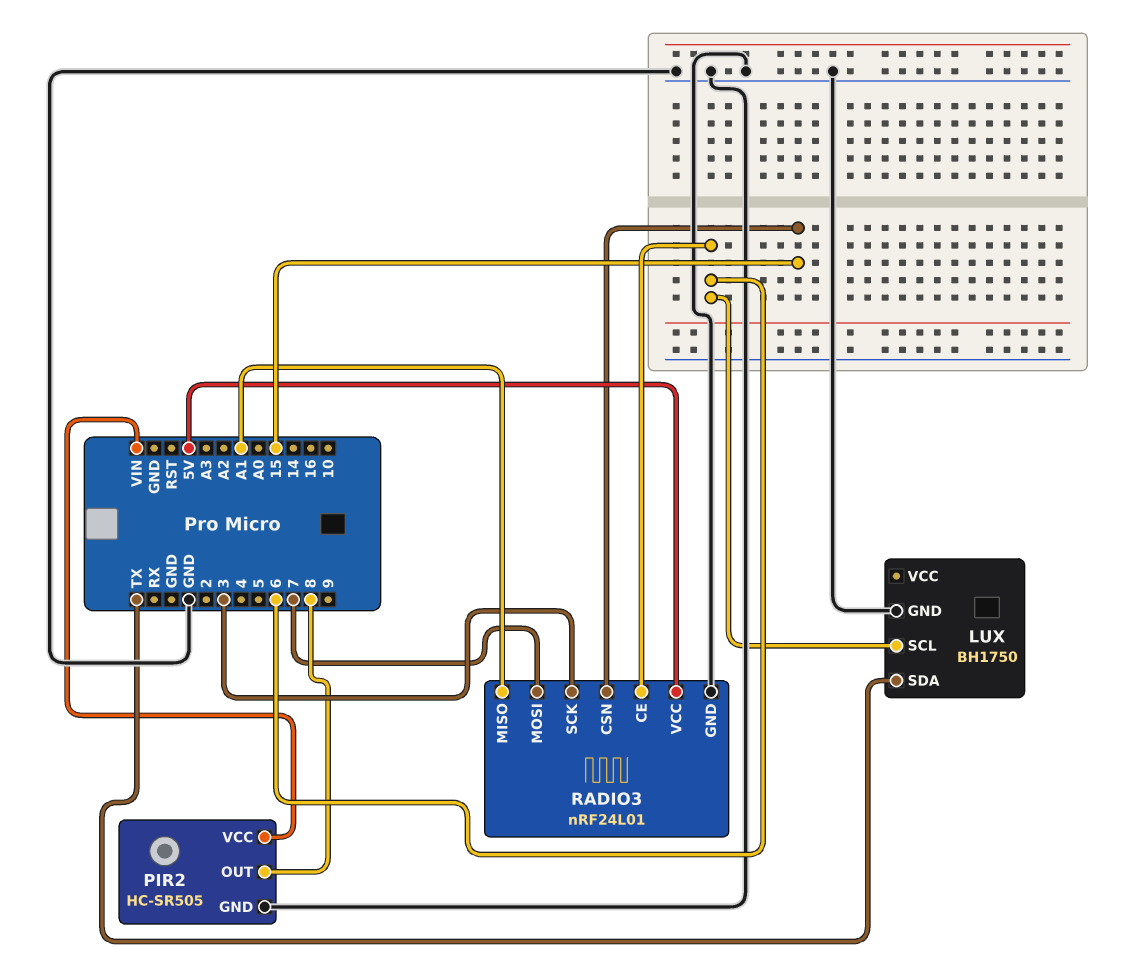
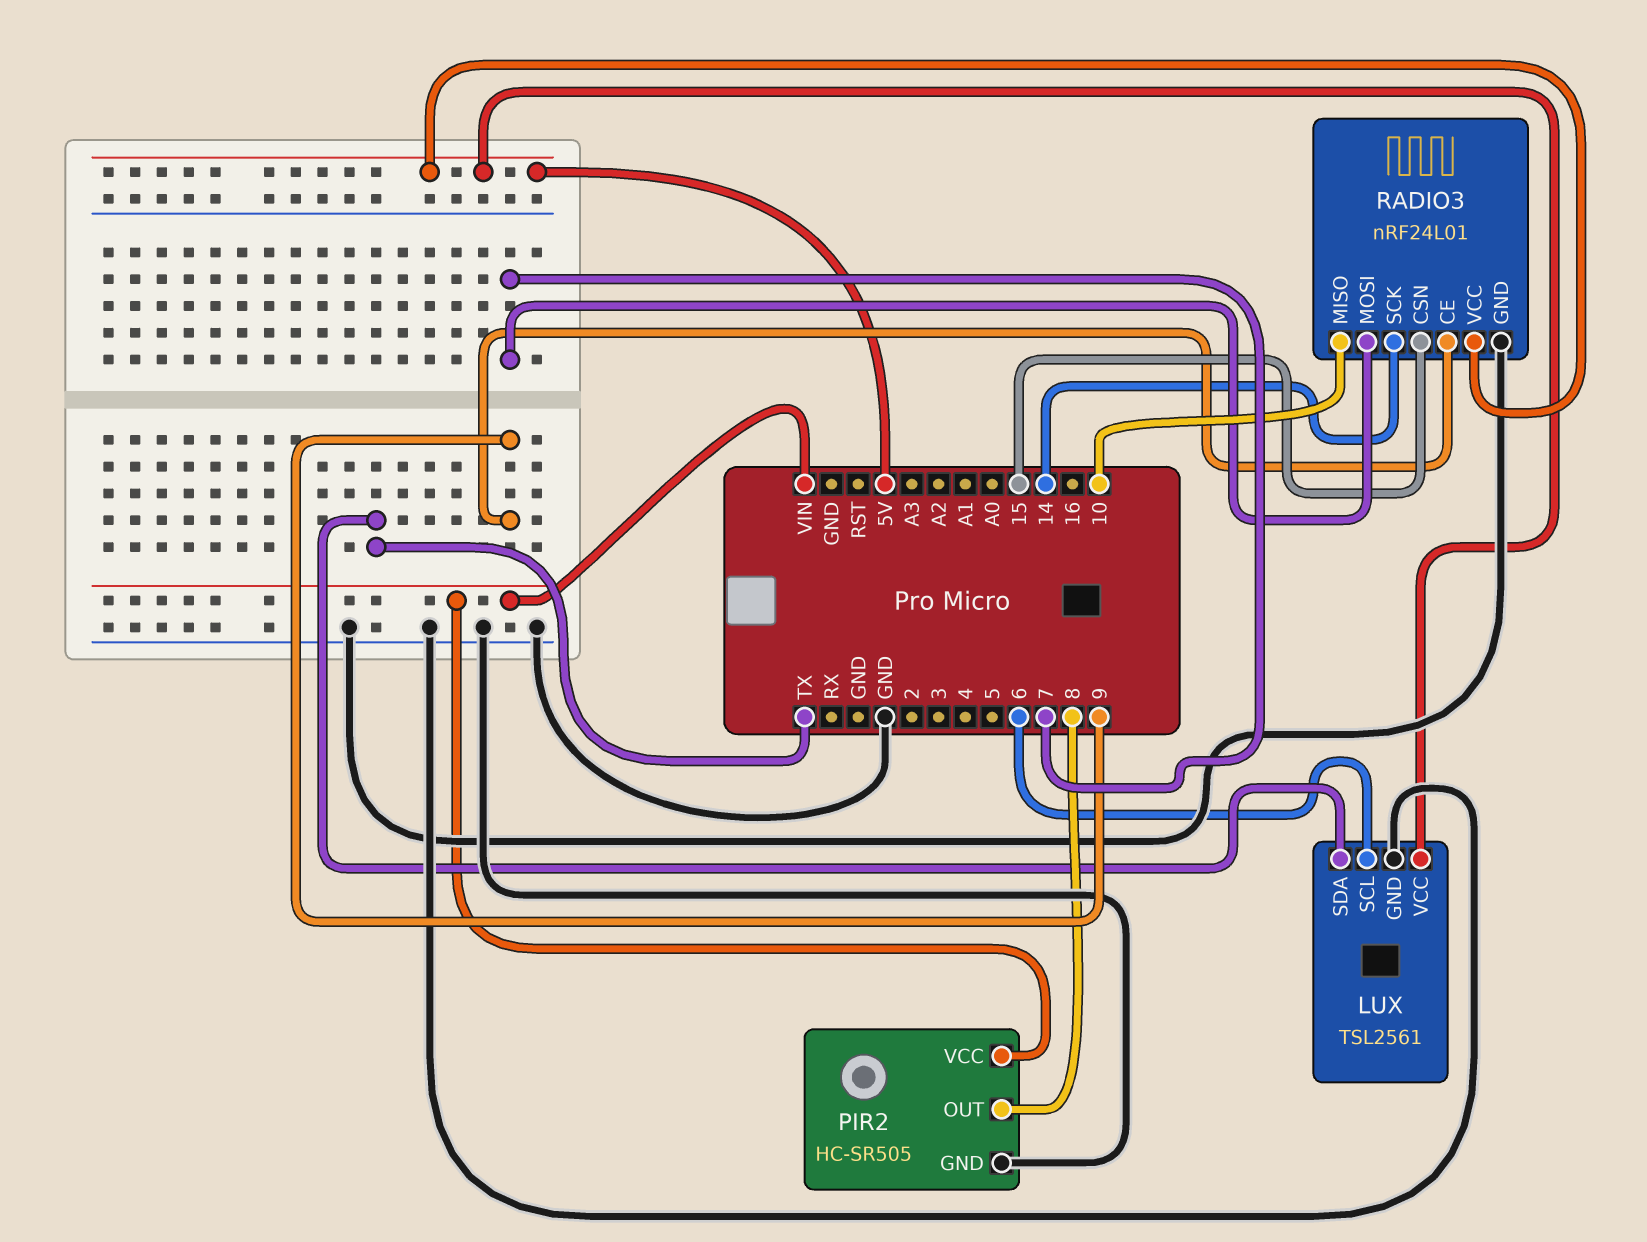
LUX: BH1750 -> TSL2561
LUX pin VCC: none -> 5V
RADIO3 pin CE: 6 -> 9
RADIO3 pin MISO: A1 -> 10
RADIO3 pin SCK: 3 -> 14

